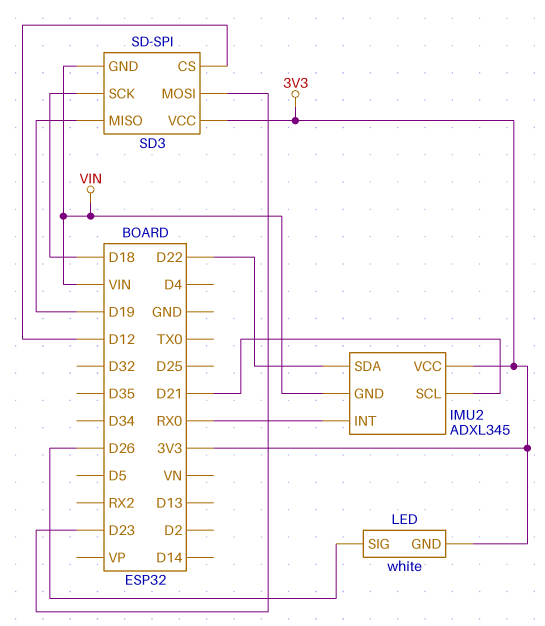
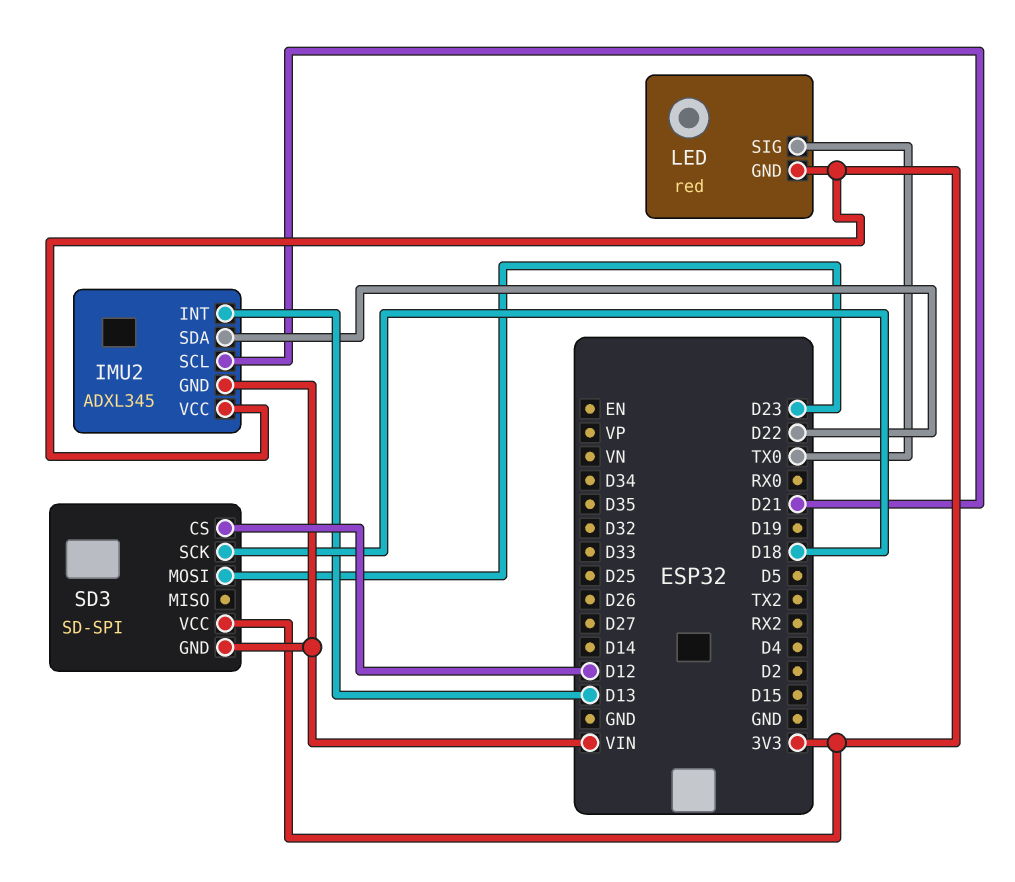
IMU2 pin INT: RX0 -> D13
LED: white -> red
LED pin SIG: D26 -> TX0
SD3 pin MISO: D19 -> none

